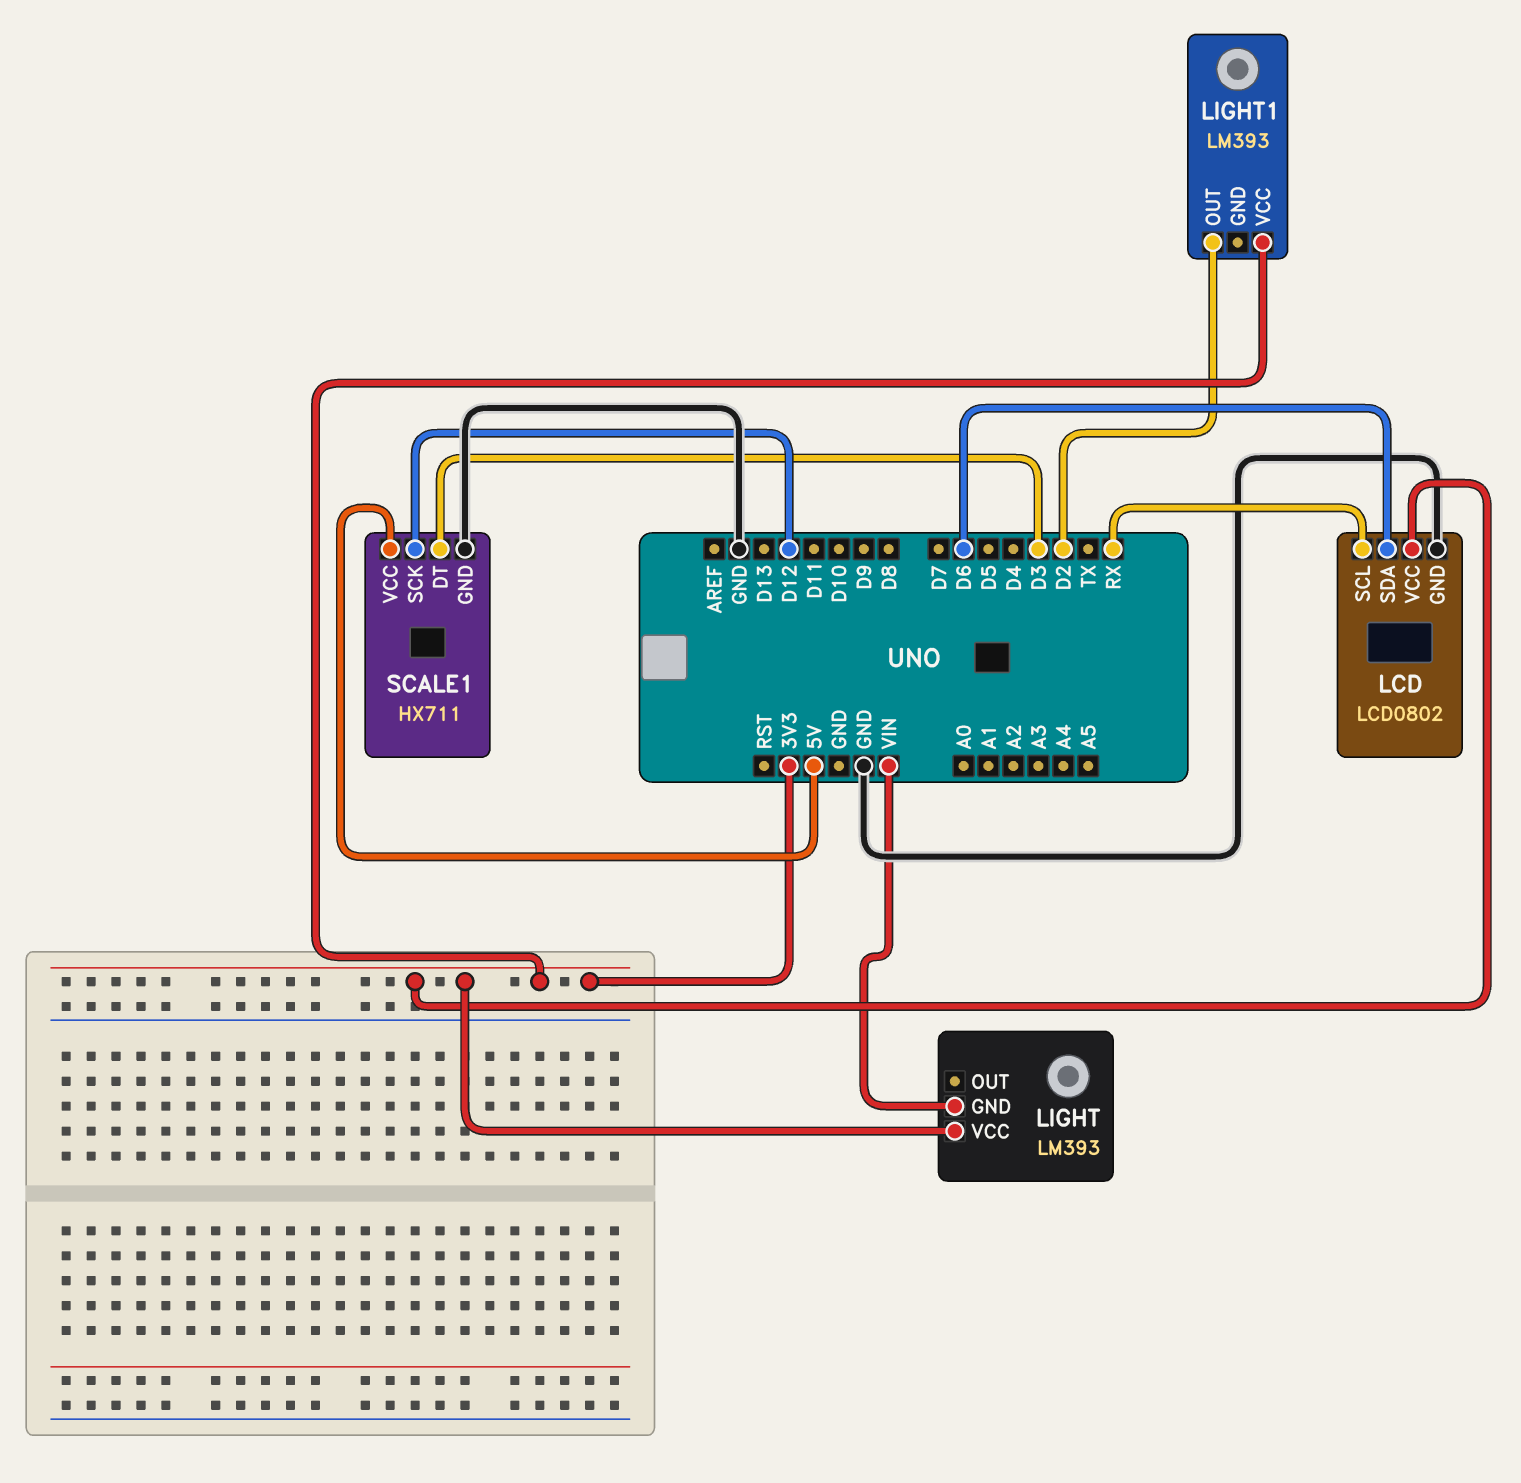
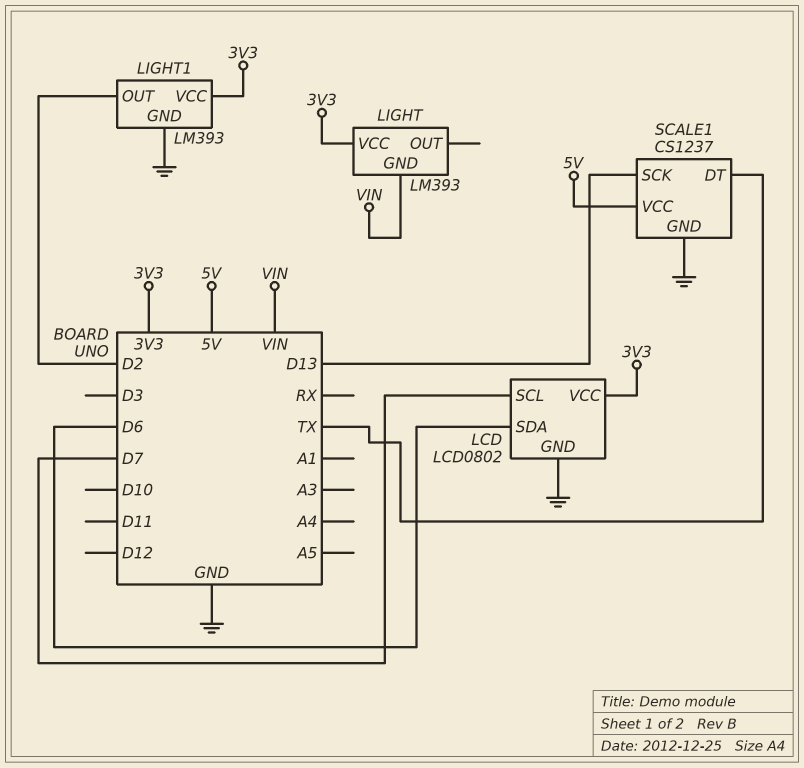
LCD pin SCL: RX -> D7
LIGHT1 pin GND: none -> GND
SCALE1: HX711 -> CS1237
SCALE1 pin DT: D3 -> TX
SCALE1 pin SCK: D12 -> D13

